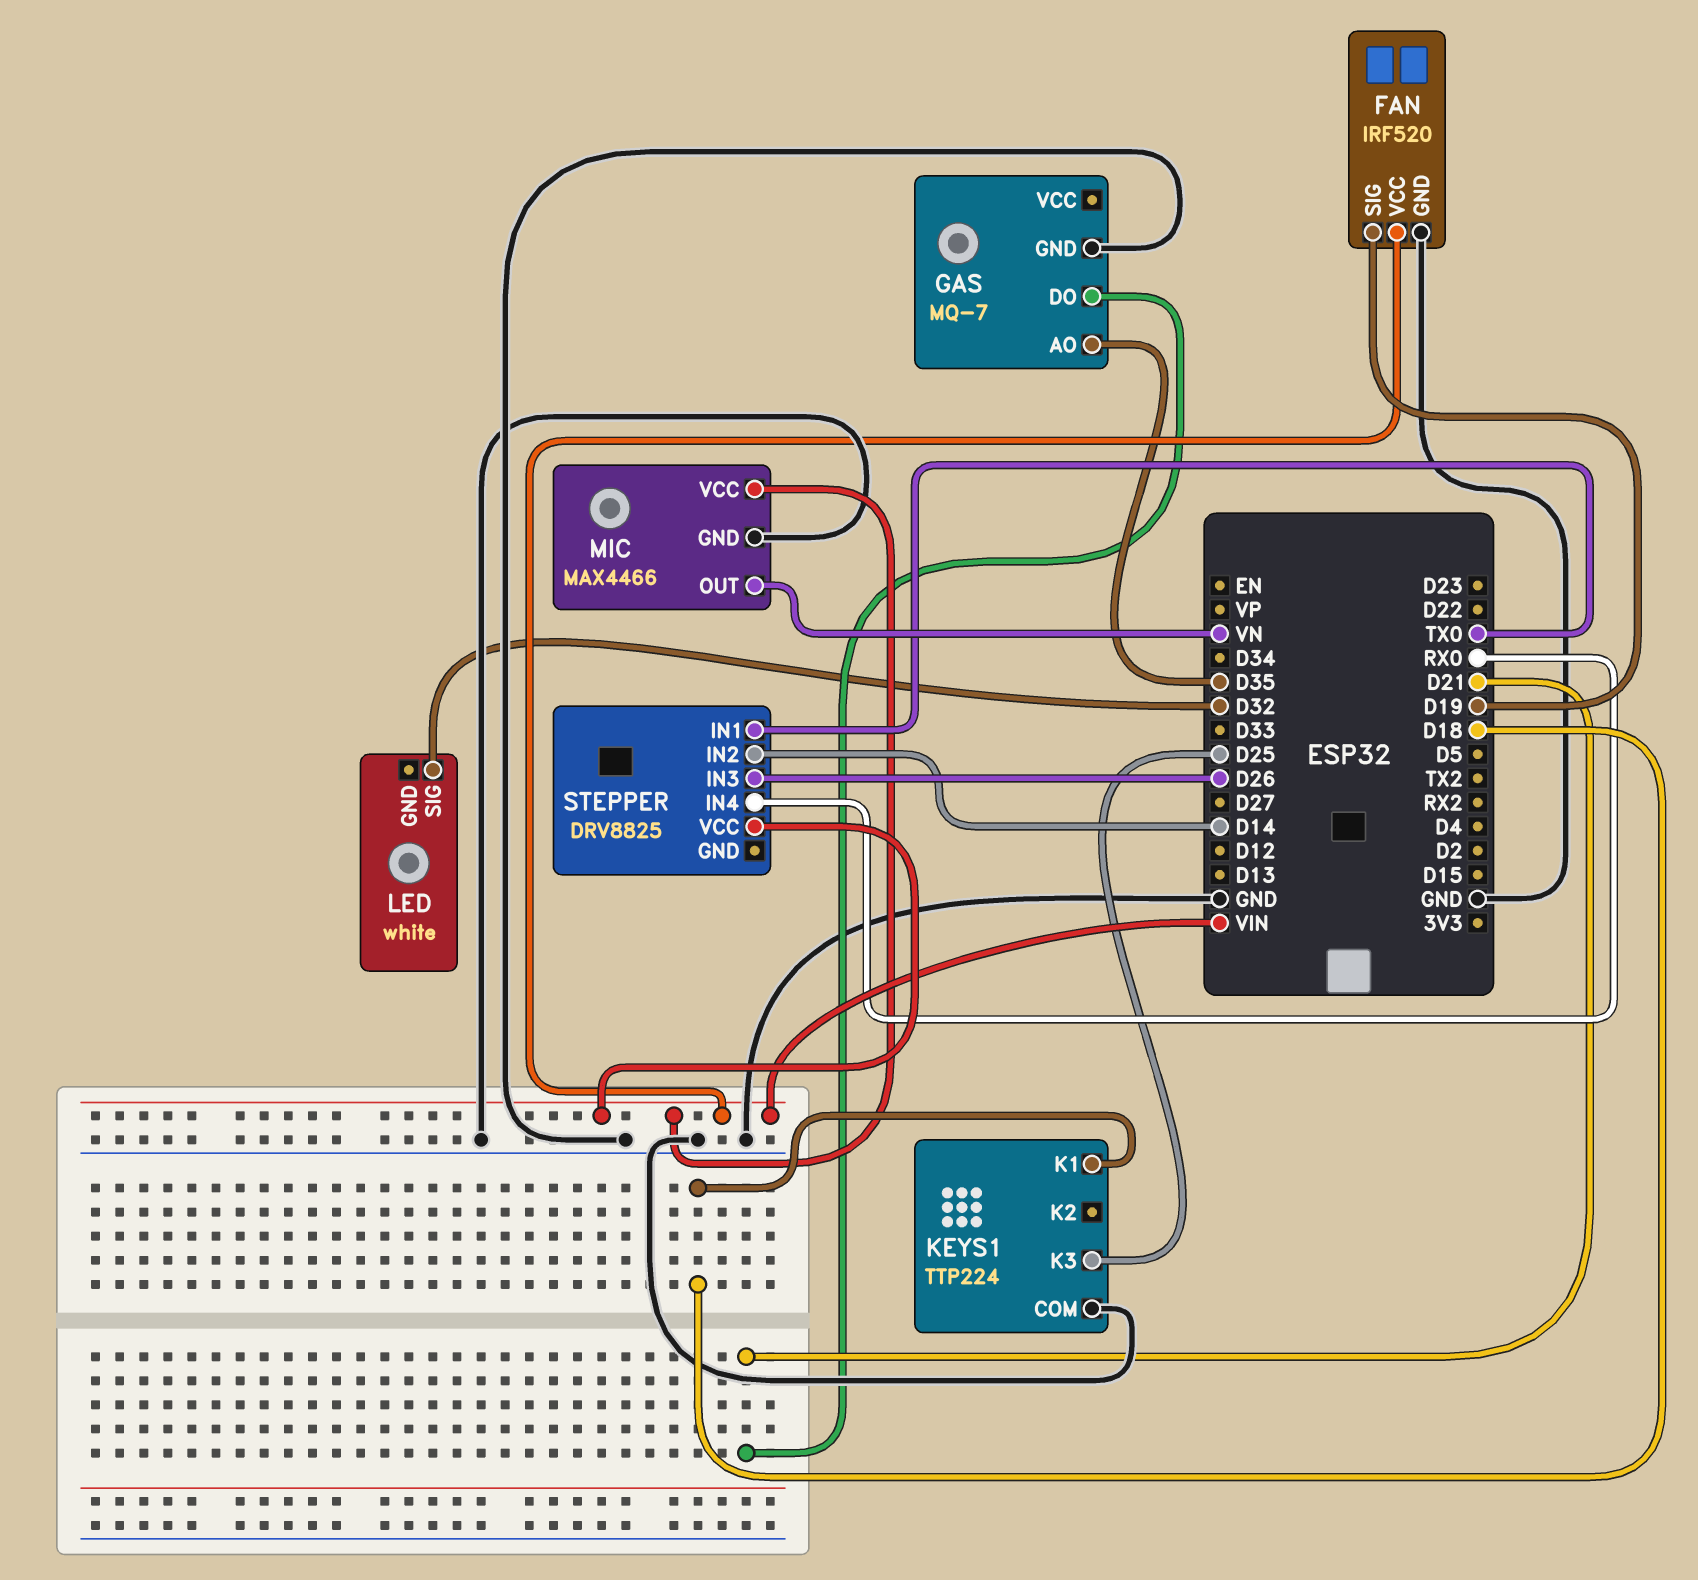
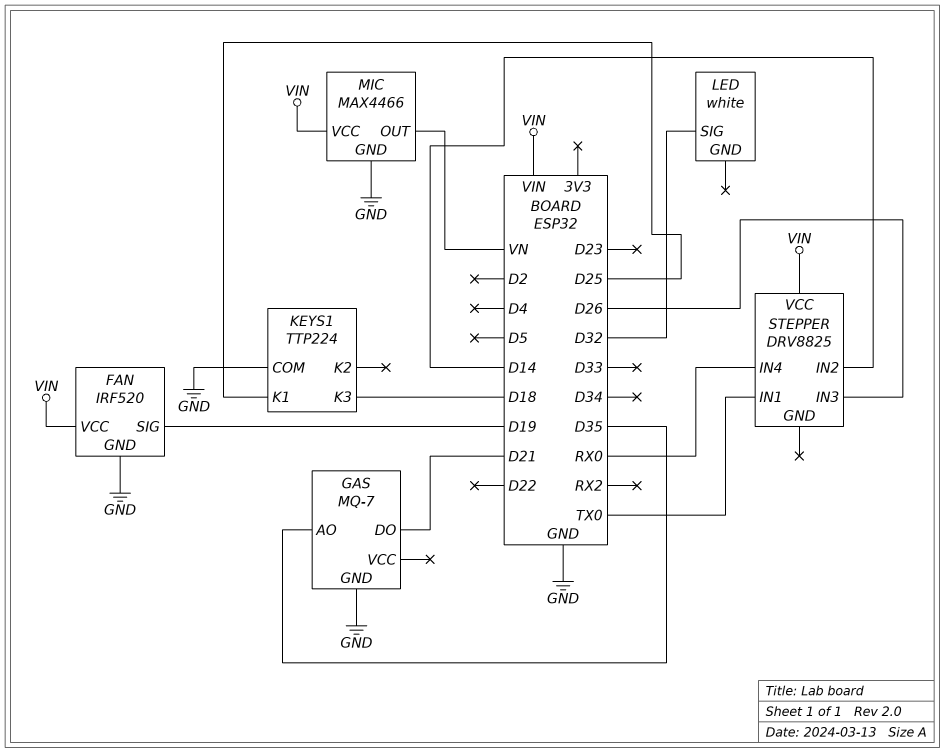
KEYS1 pin K1: D18 -> D25
KEYS1 pin K3: D25 -> D18

